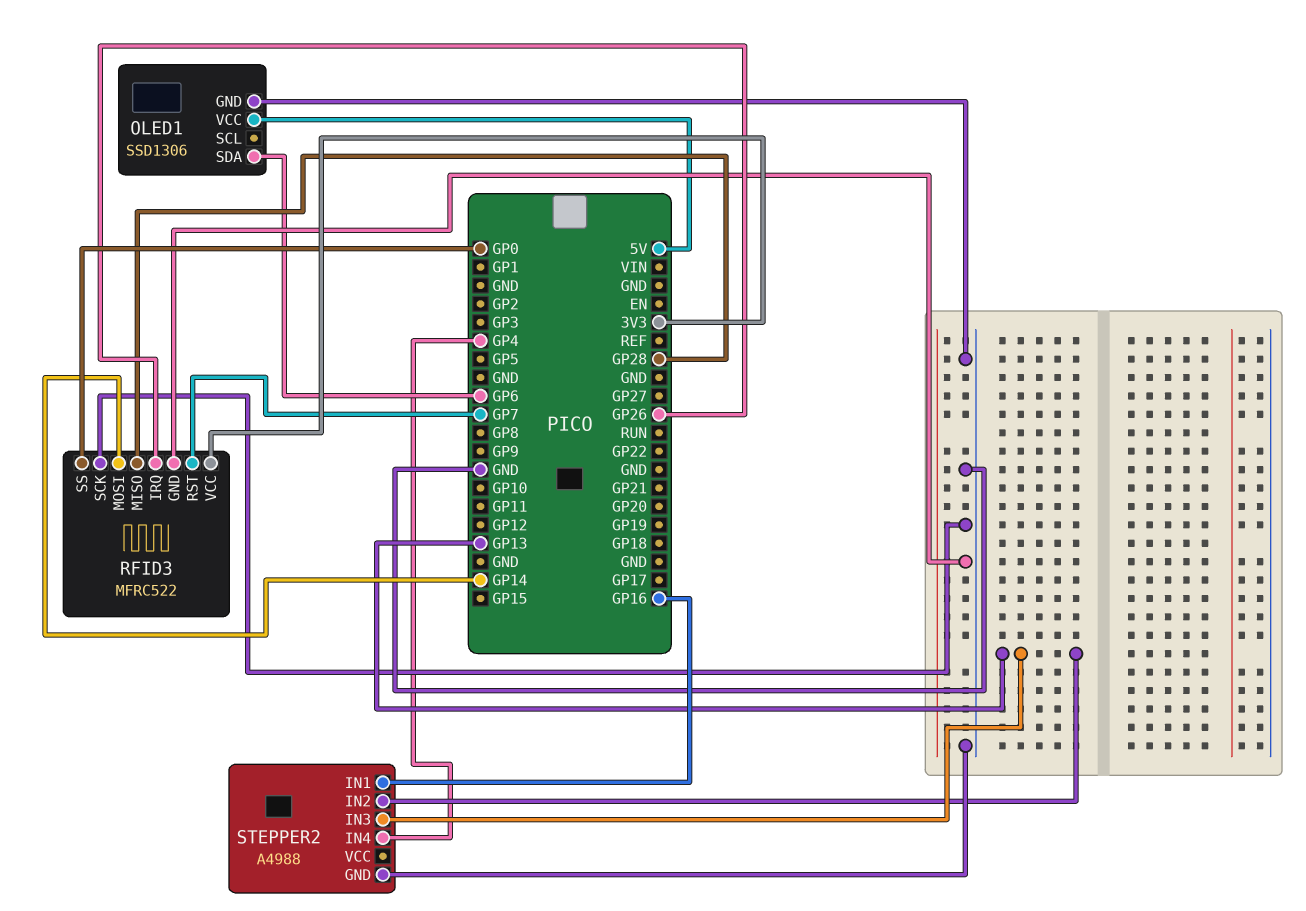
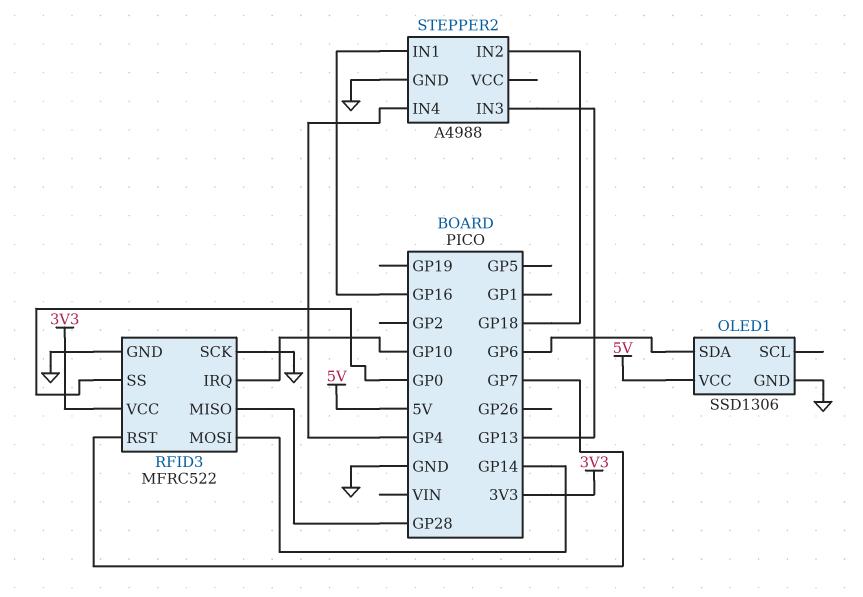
RFID3 pin IRQ: GP26 -> GP10
STEPPER2 pin IN2: GP13 -> GP18

